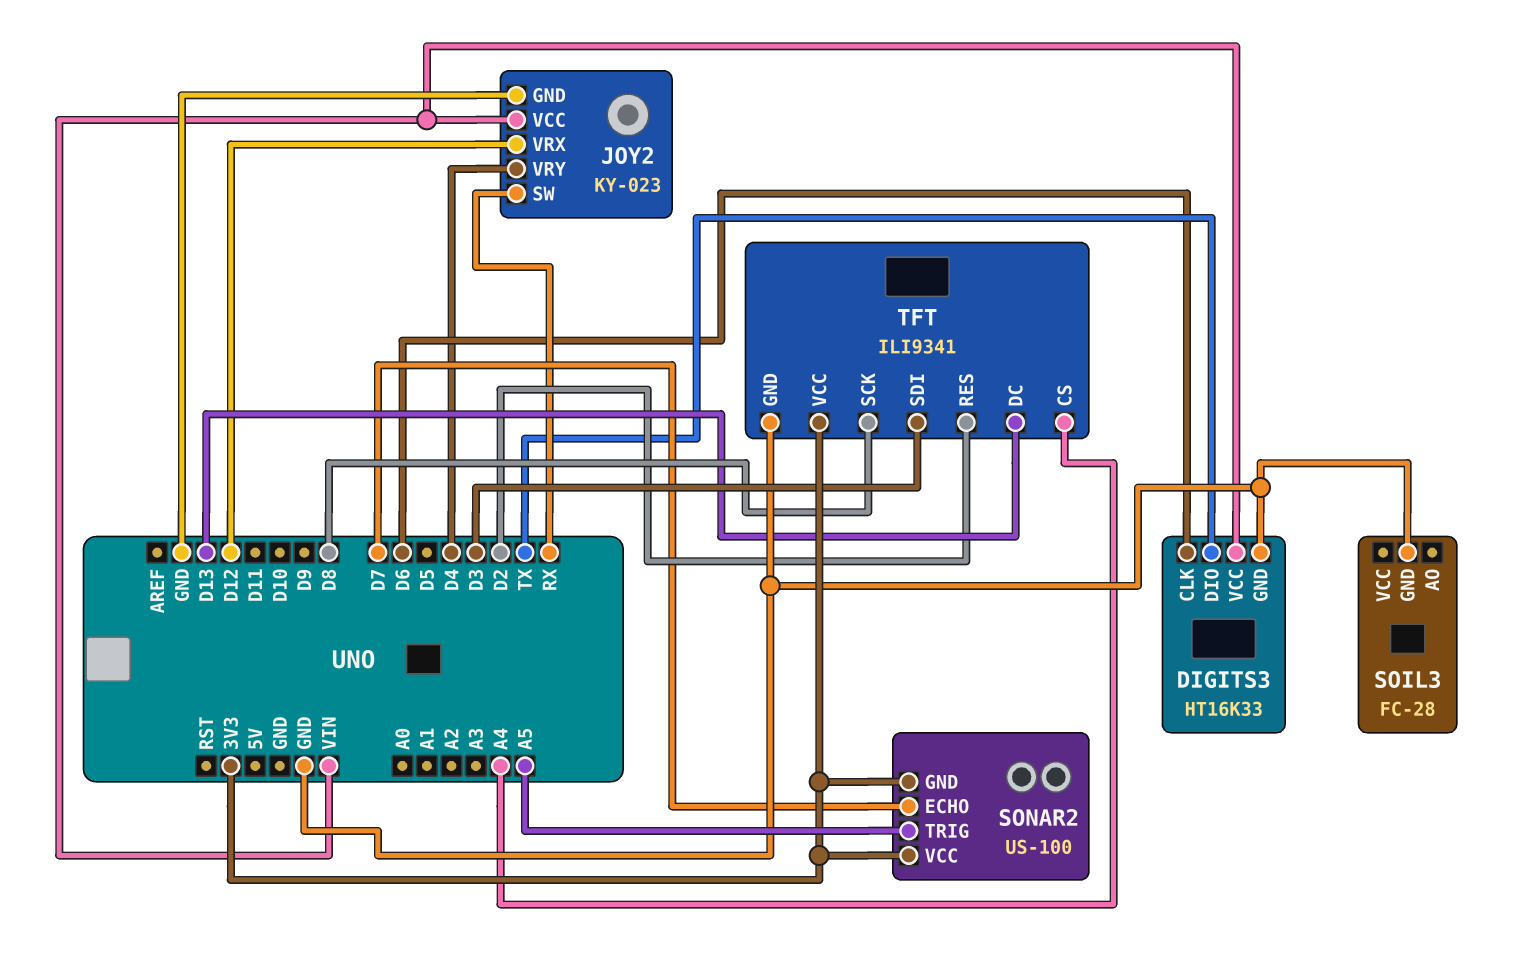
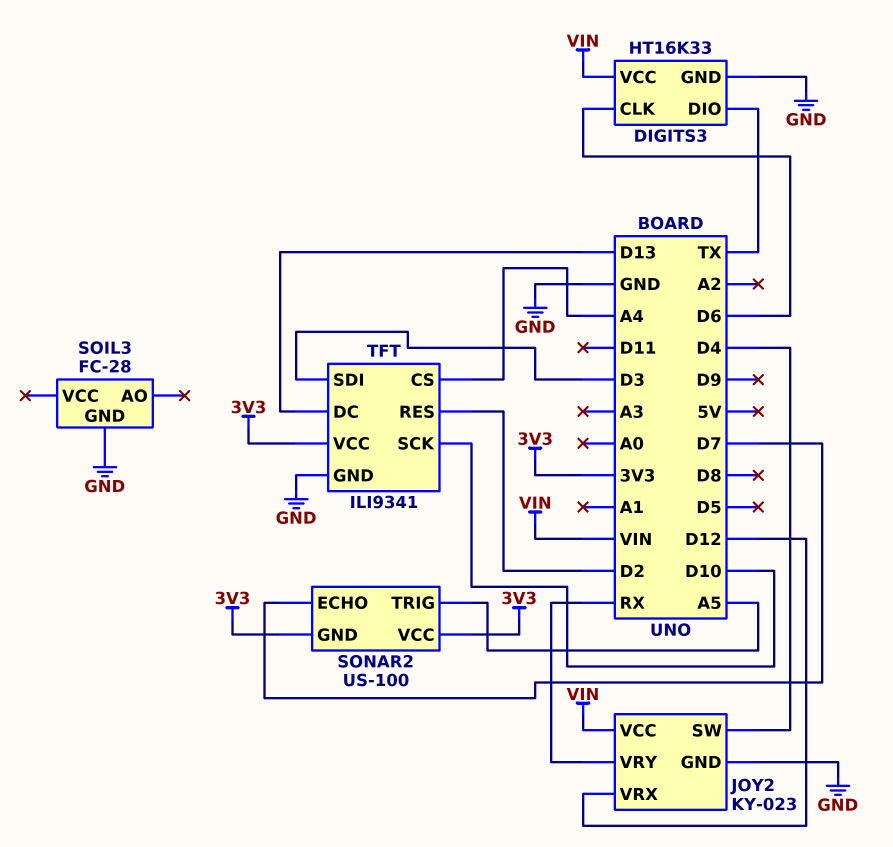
JOY2 pin SW: RX -> D4
JOY2 pin VRY: D4 -> RX
TFT pin SCK: D8 -> D10

